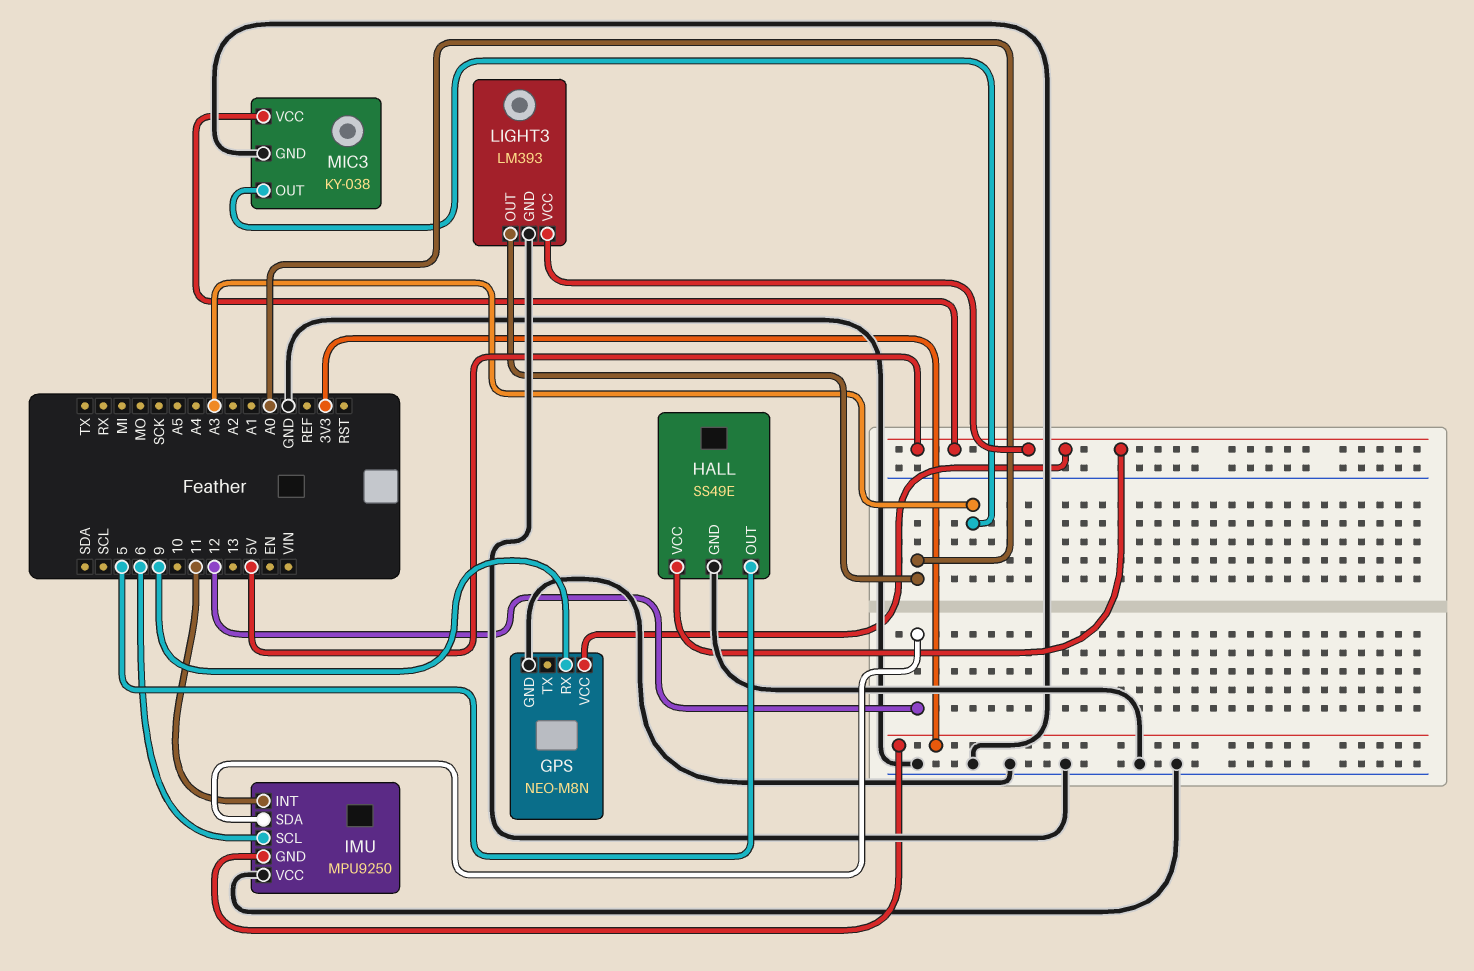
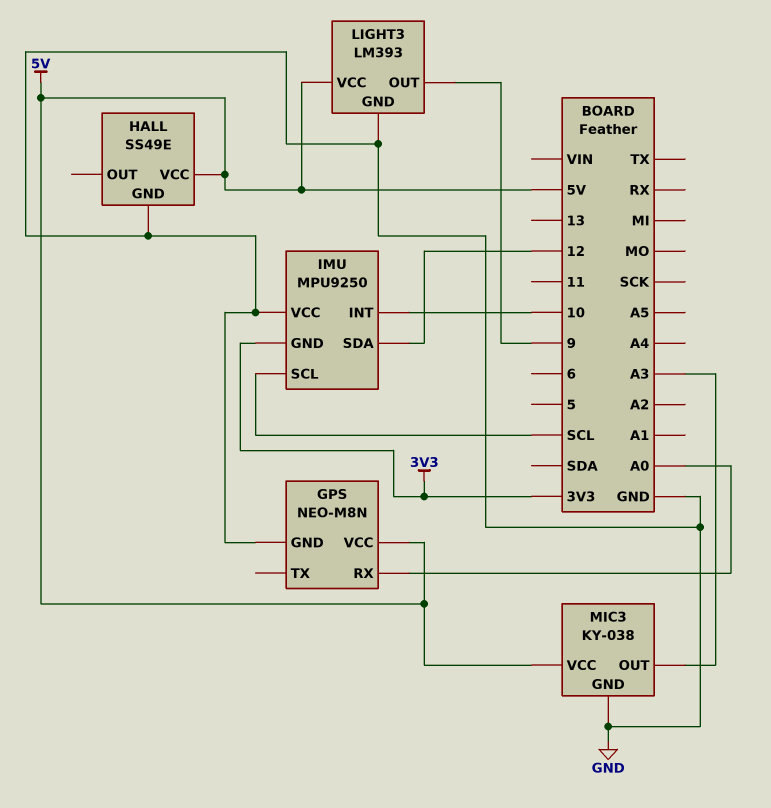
GPS pin RX: 9 -> A0
HALL pin OUT: 5 -> none
IMU pin INT: 11 -> 10
IMU pin SCL: 6 -> SCL
LIGHT3 pin OUT: A0 -> 9

